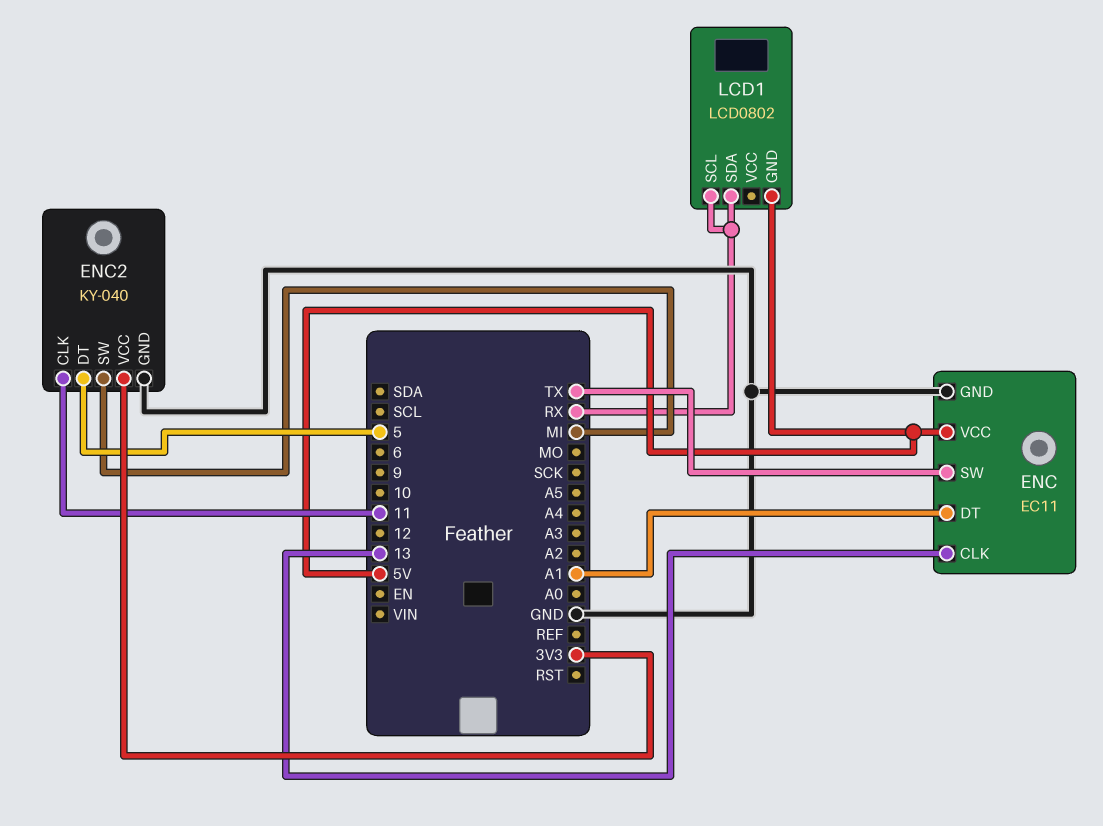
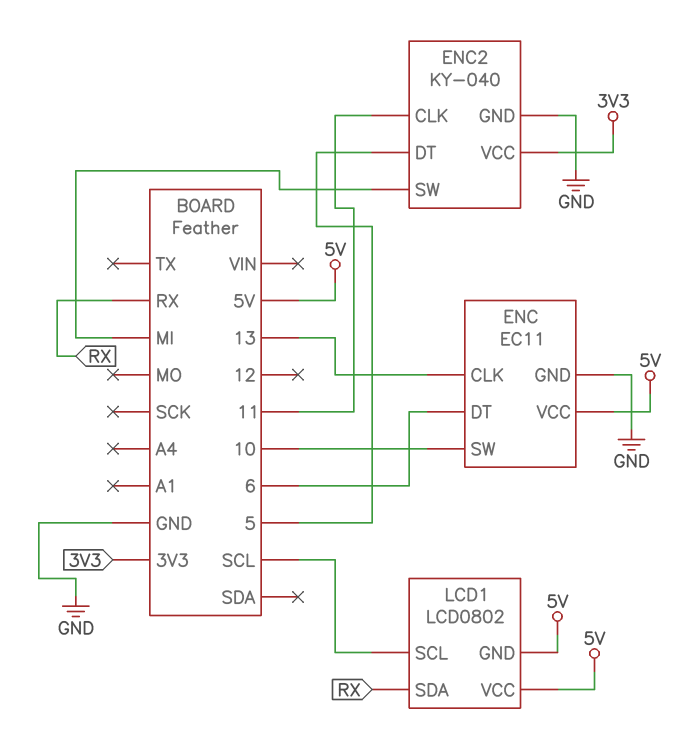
ENC pin DT: A1 -> 6
ENC pin SW: TX -> 10
LCD1 pin SCL: RX -> SCL
LCD1 pin VCC: none -> 5V

